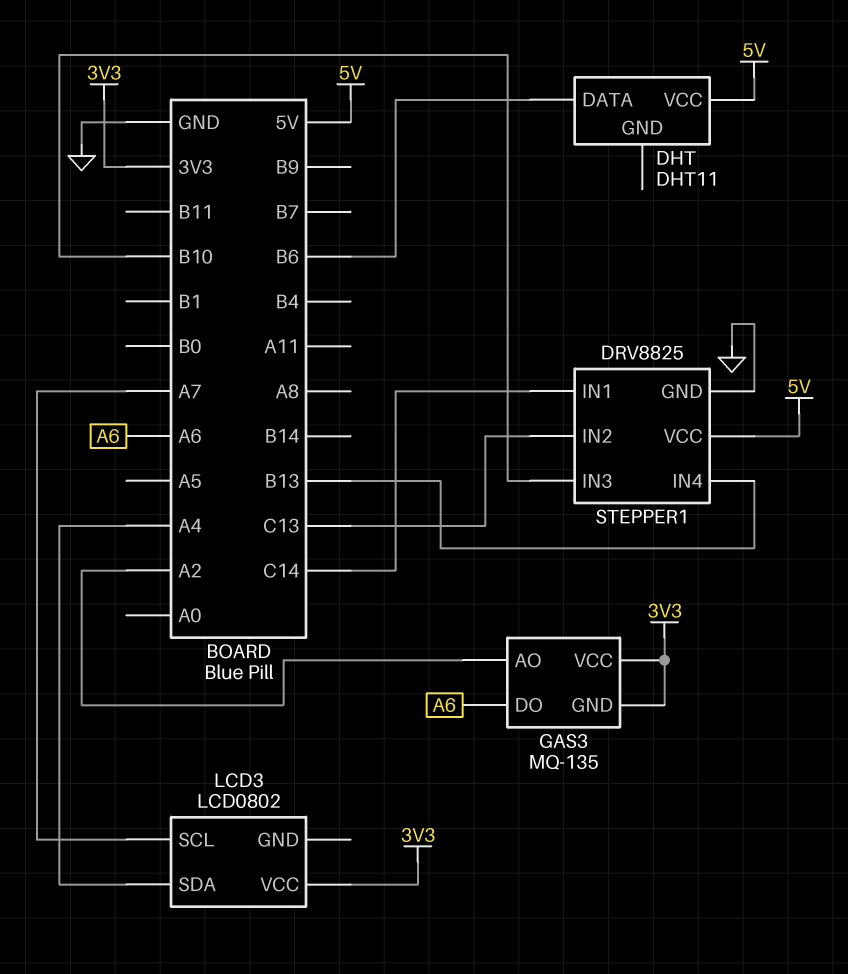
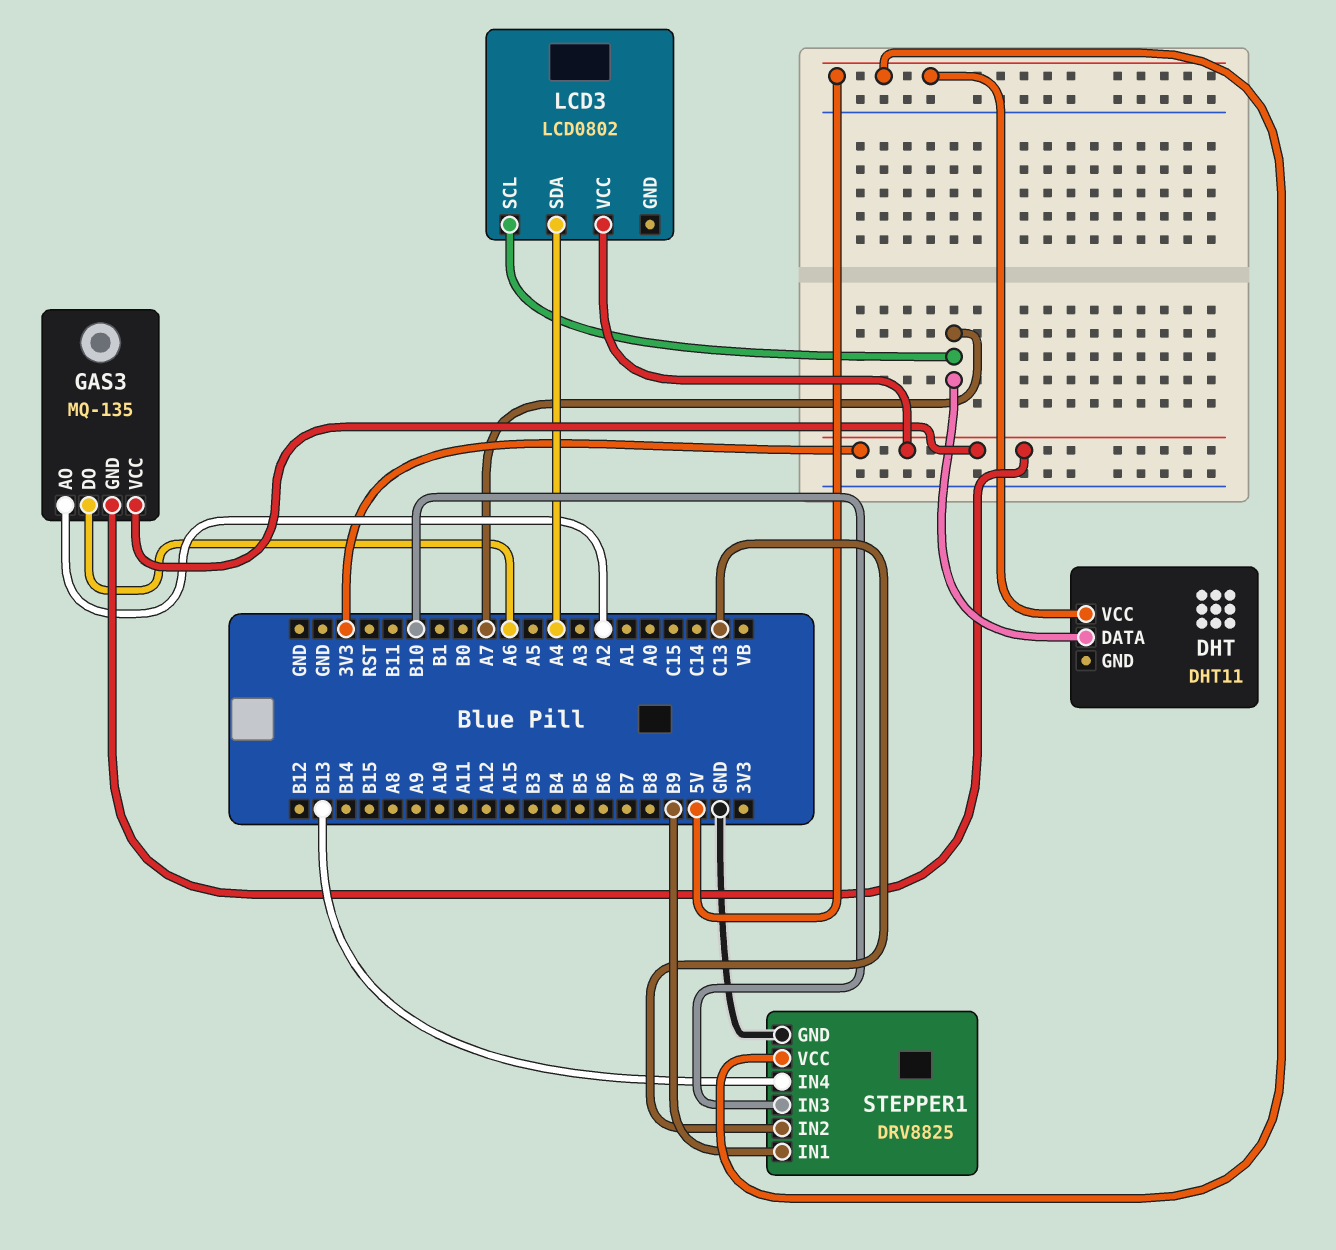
DHT pin DATA: B6 -> A7
STEPPER1 pin IN1: C14 -> B9

